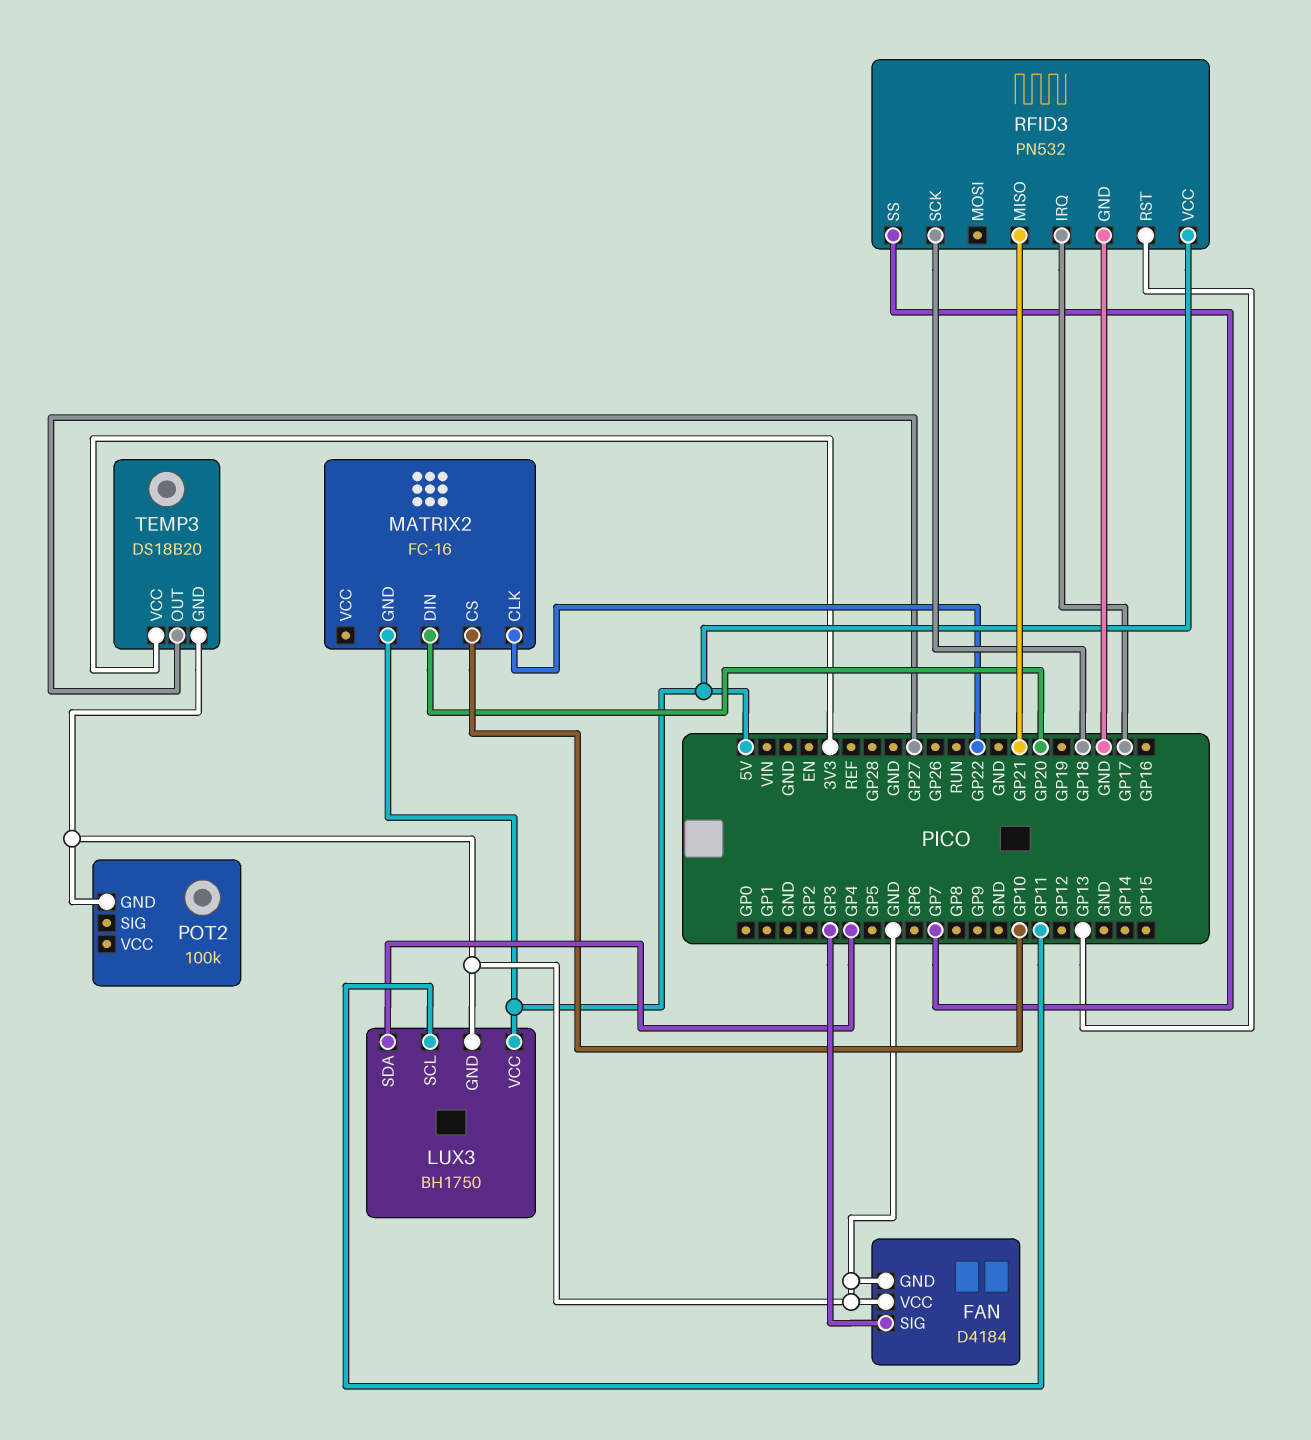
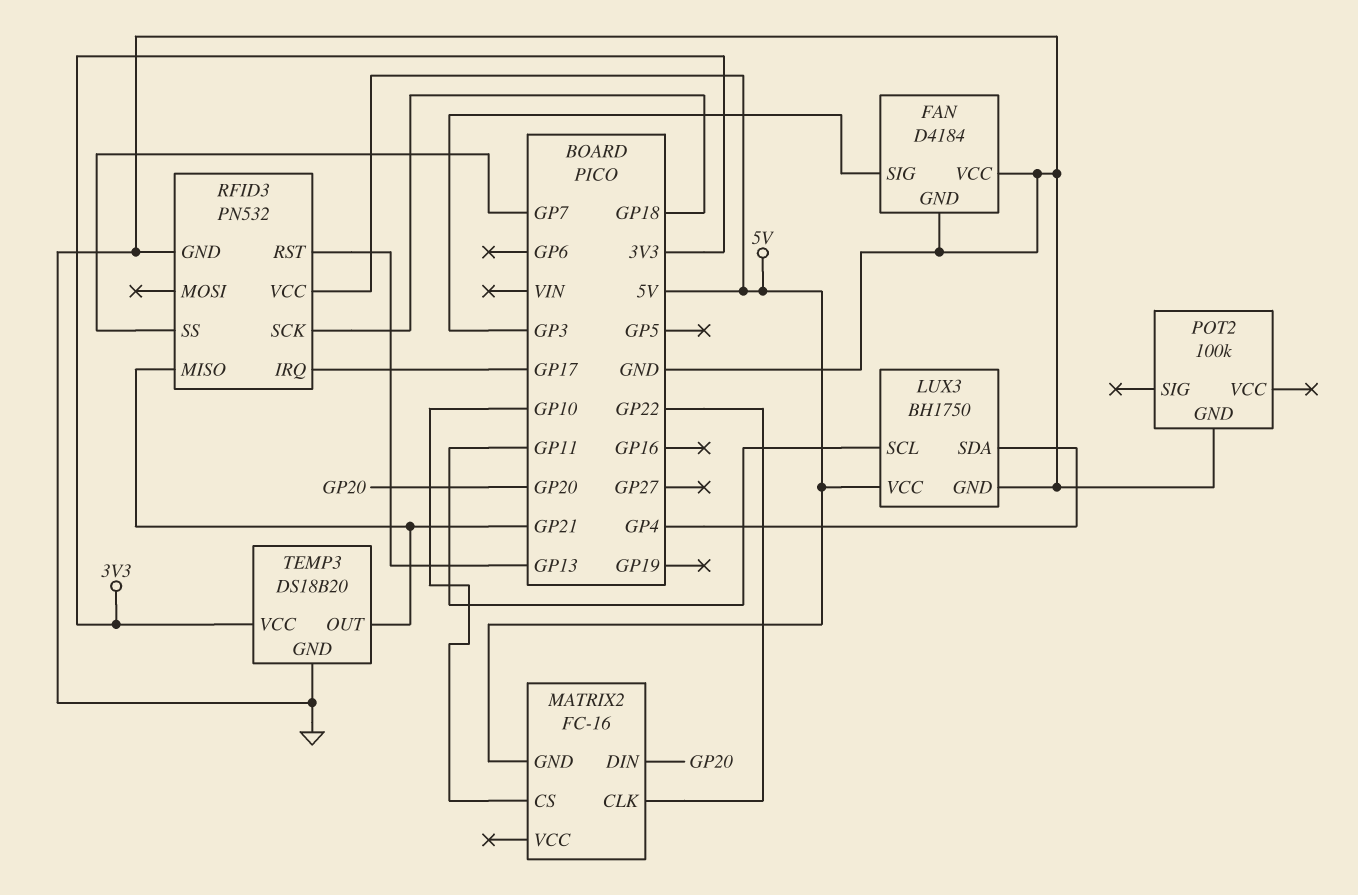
TEMP3 pin OUT: GP27 -> GP21

